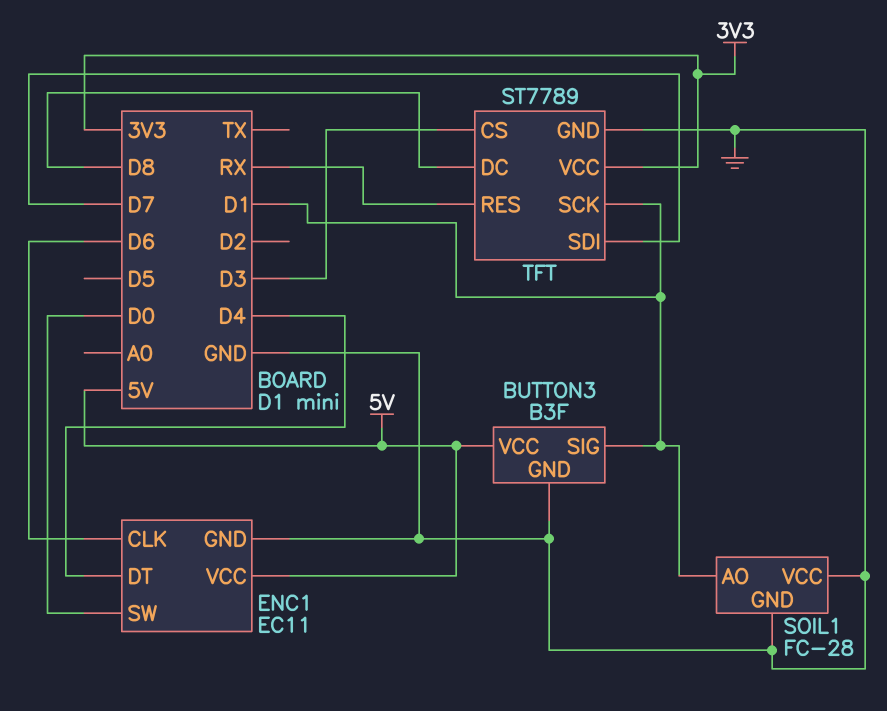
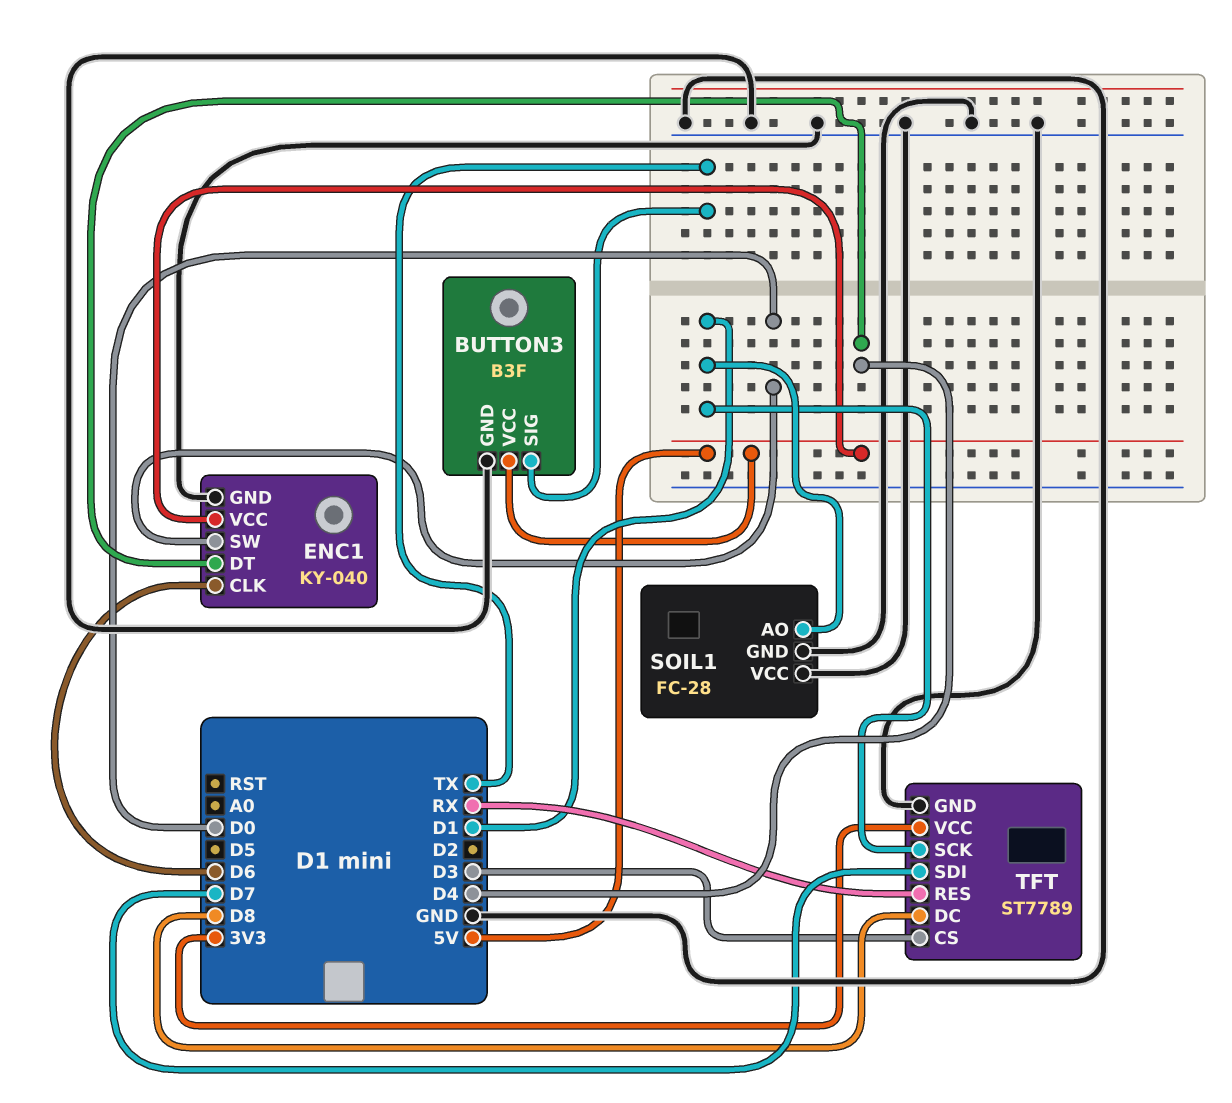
BUTTON3 pin SIG: D1 -> TX
ENC1: EC11 -> KY-040

